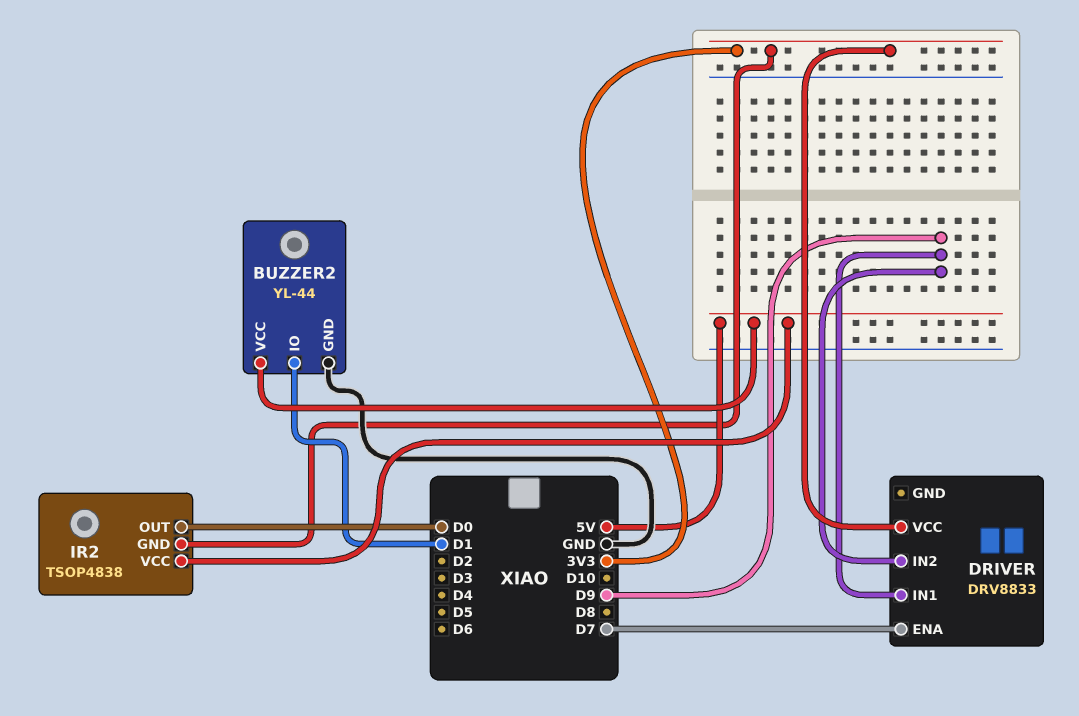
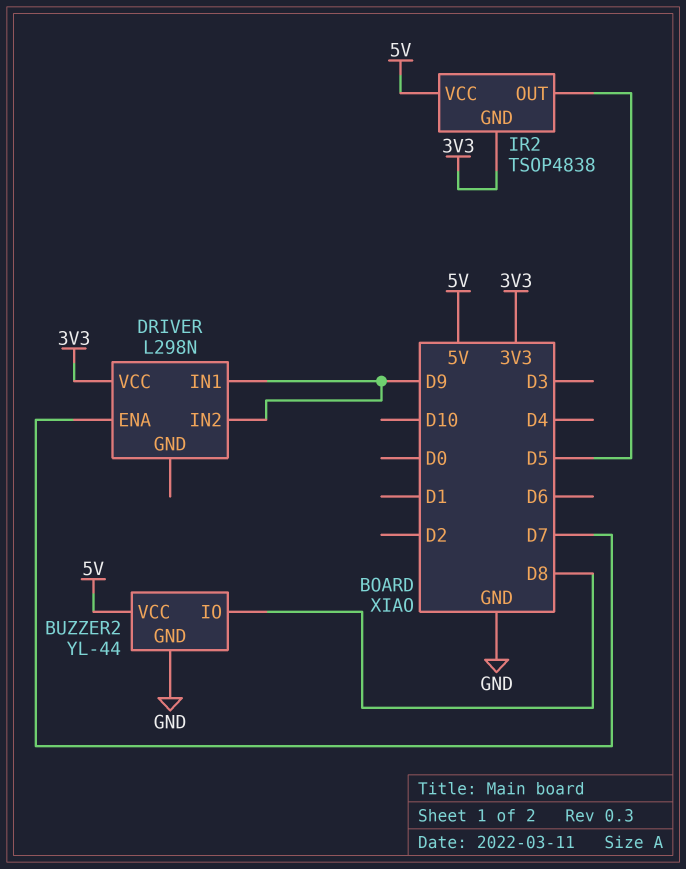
BUZZER2 pin IO: D1 -> D8
DRIVER: DRV8833 -> L298N
IR2 pin OUT: D0 -> D5

